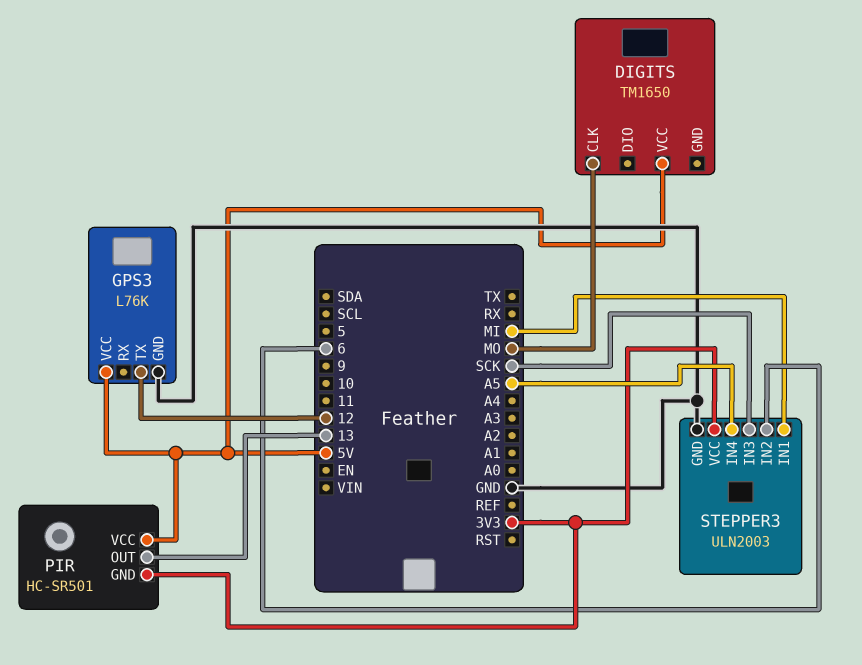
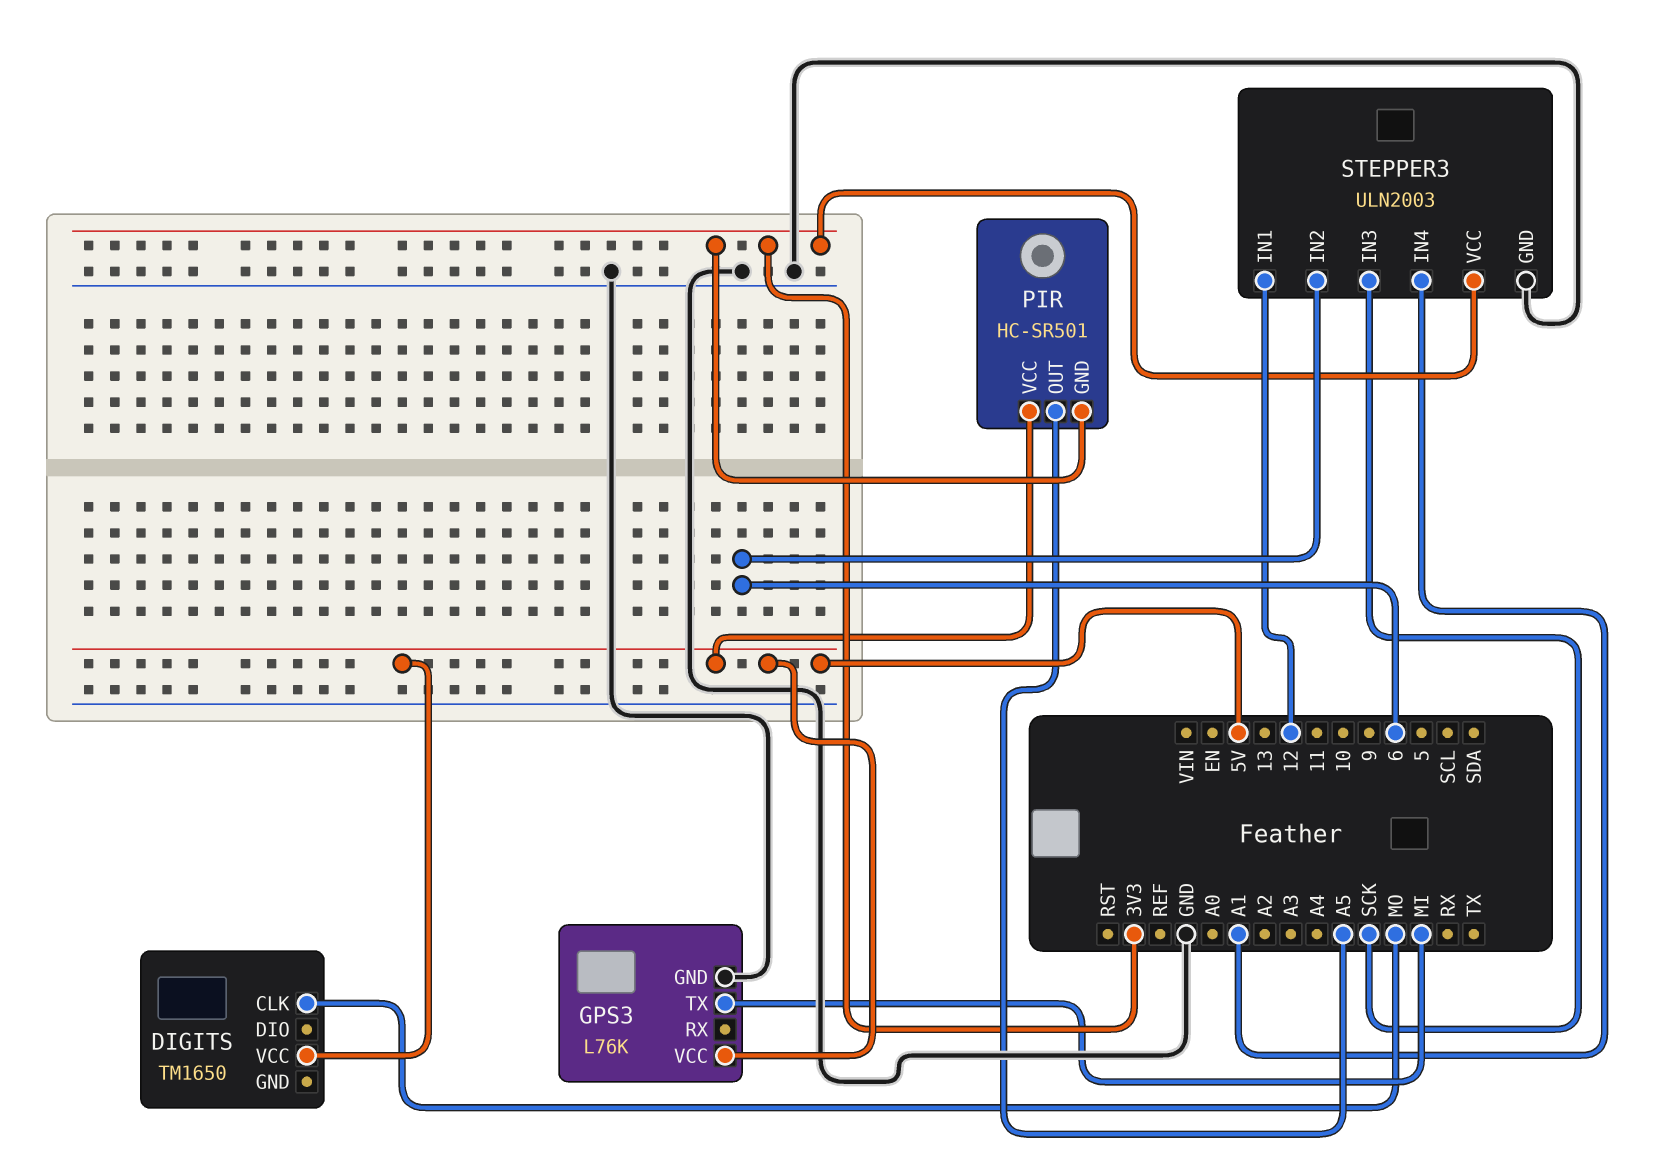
GPS3 pin TX: 12 -> MI
PIR pin OUT: 13 -> A5
STEPPER3 pin IN1: MI -> 12
STEPPER3 pin IN4: A5 -> A1

